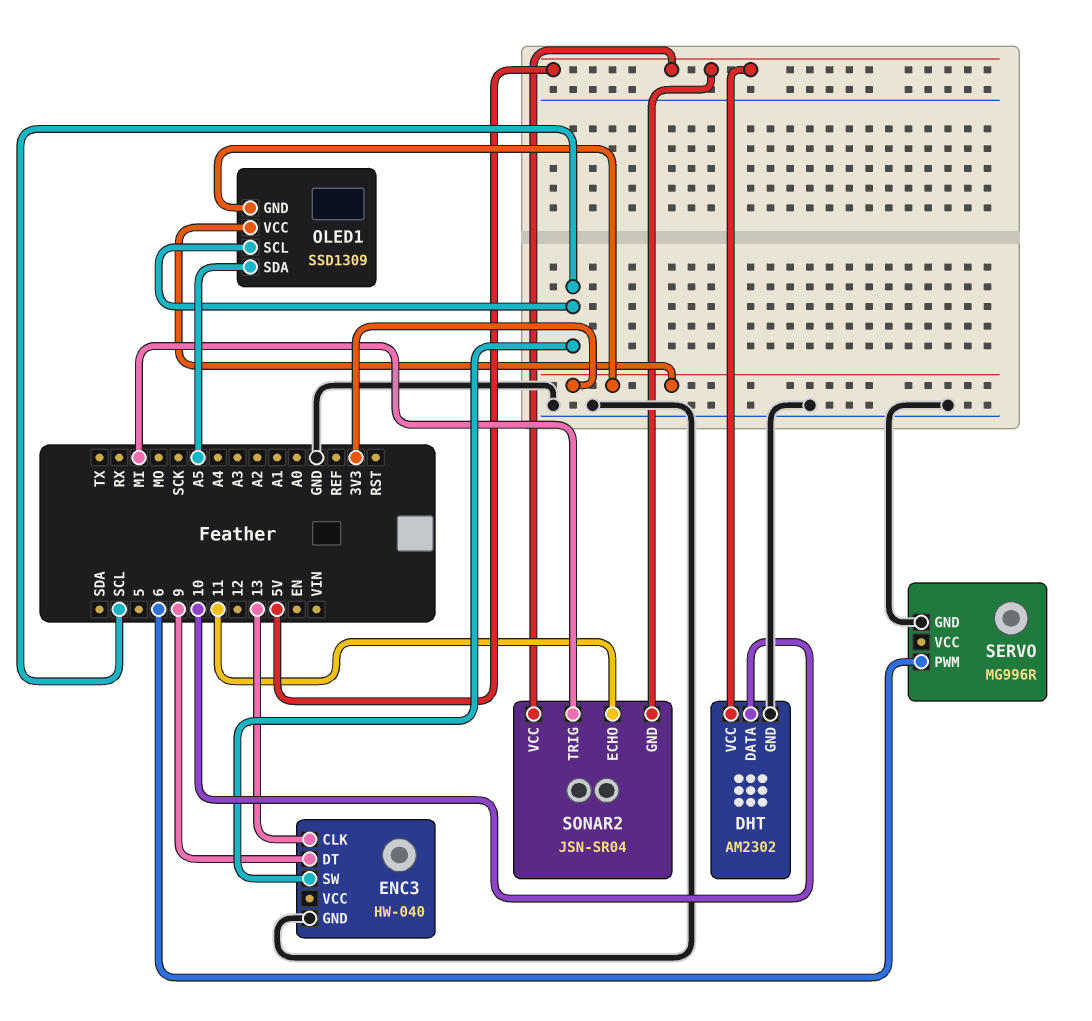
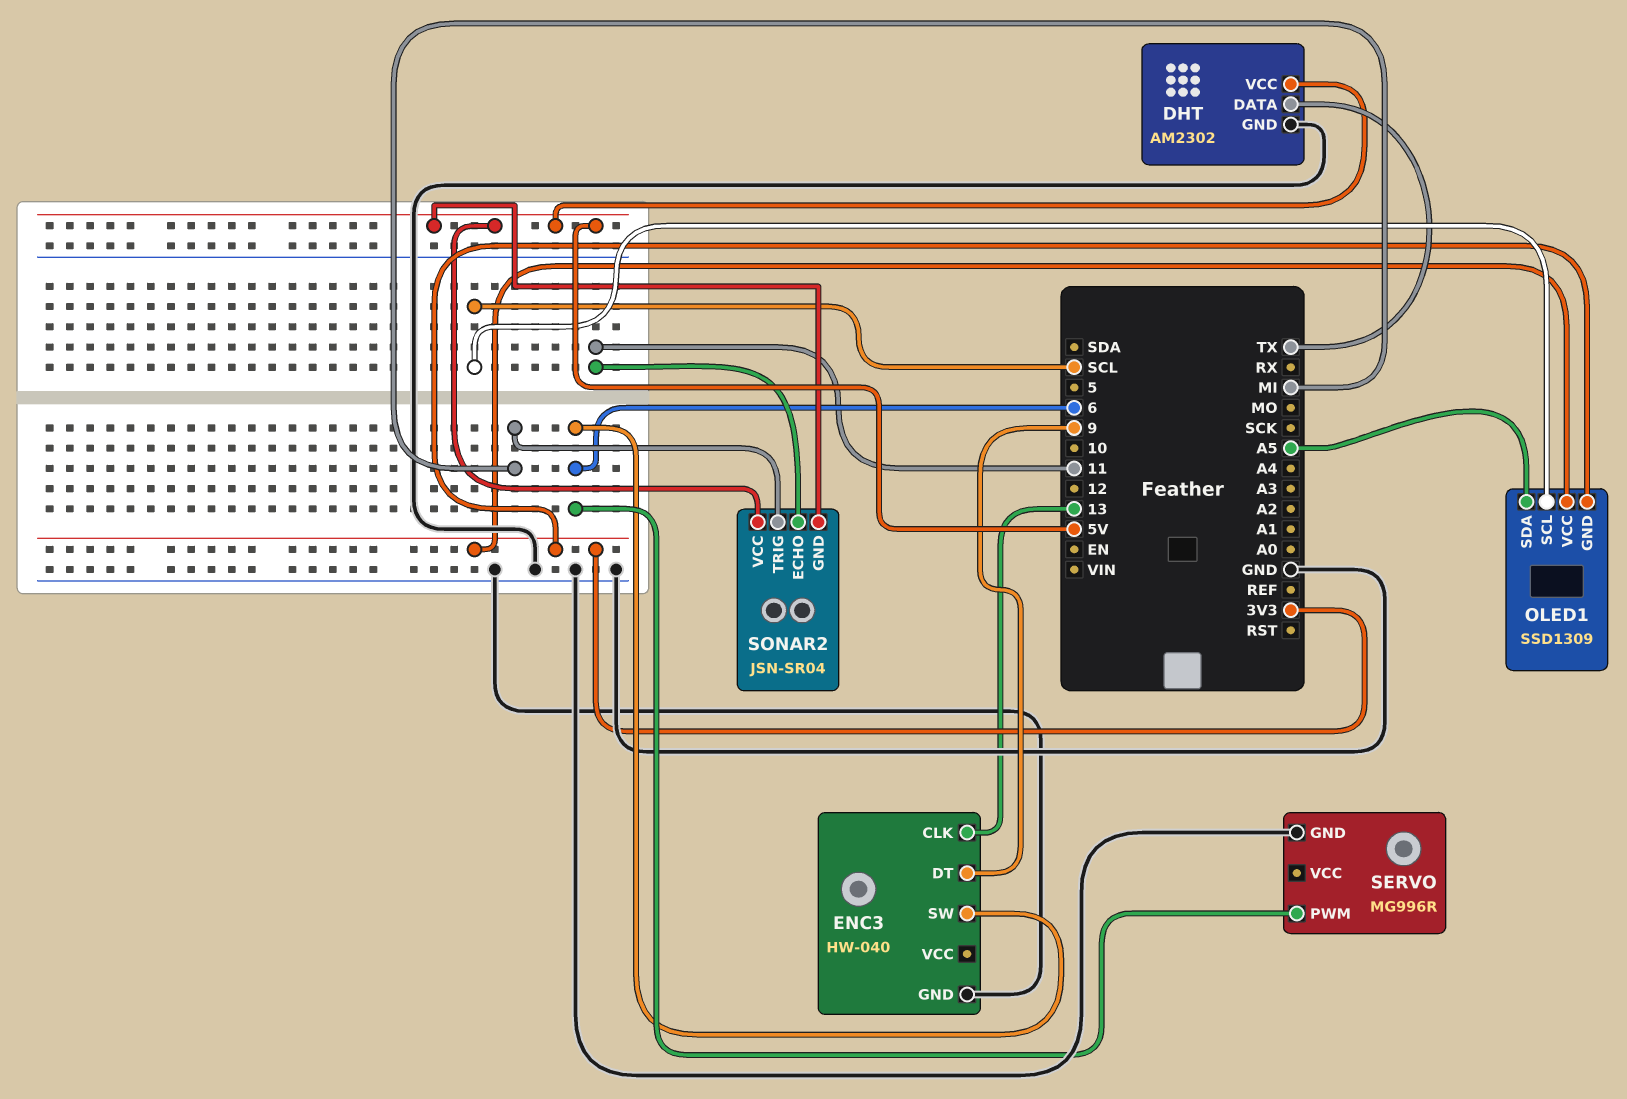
DHT pin DATA: 10 -> TX
ENC3 pin SW: SCL -> 6

